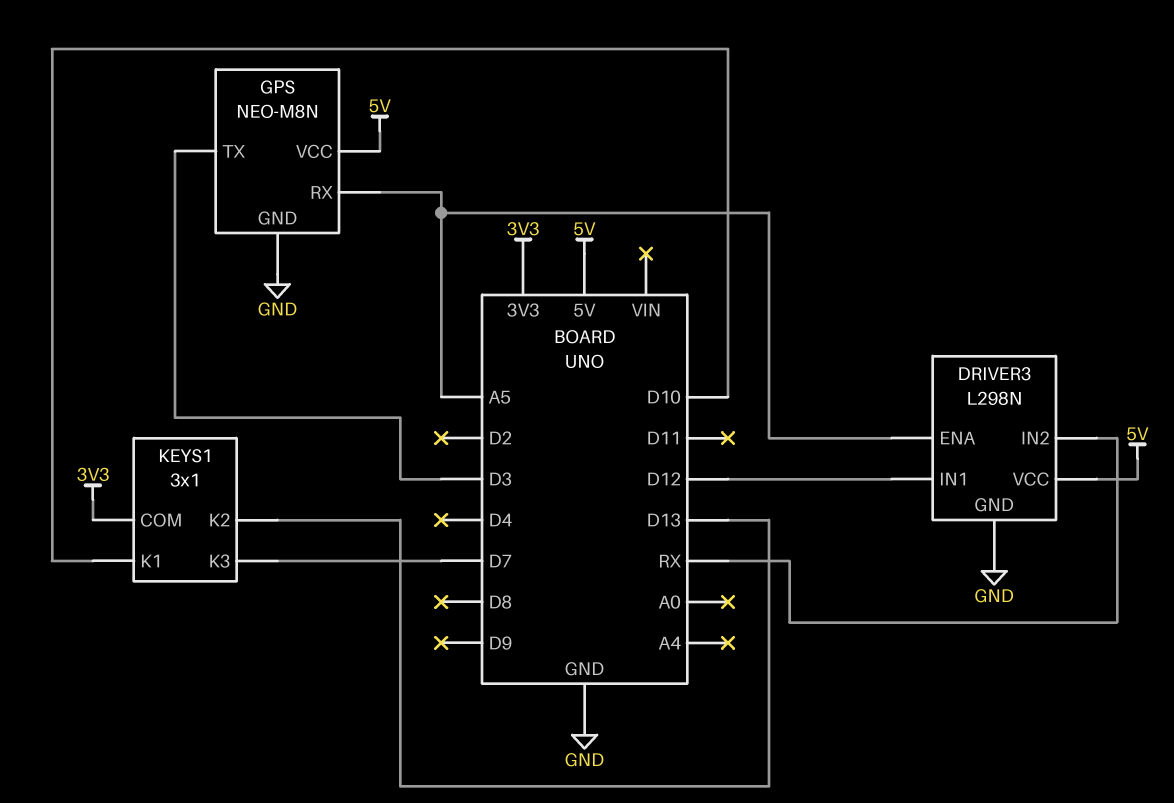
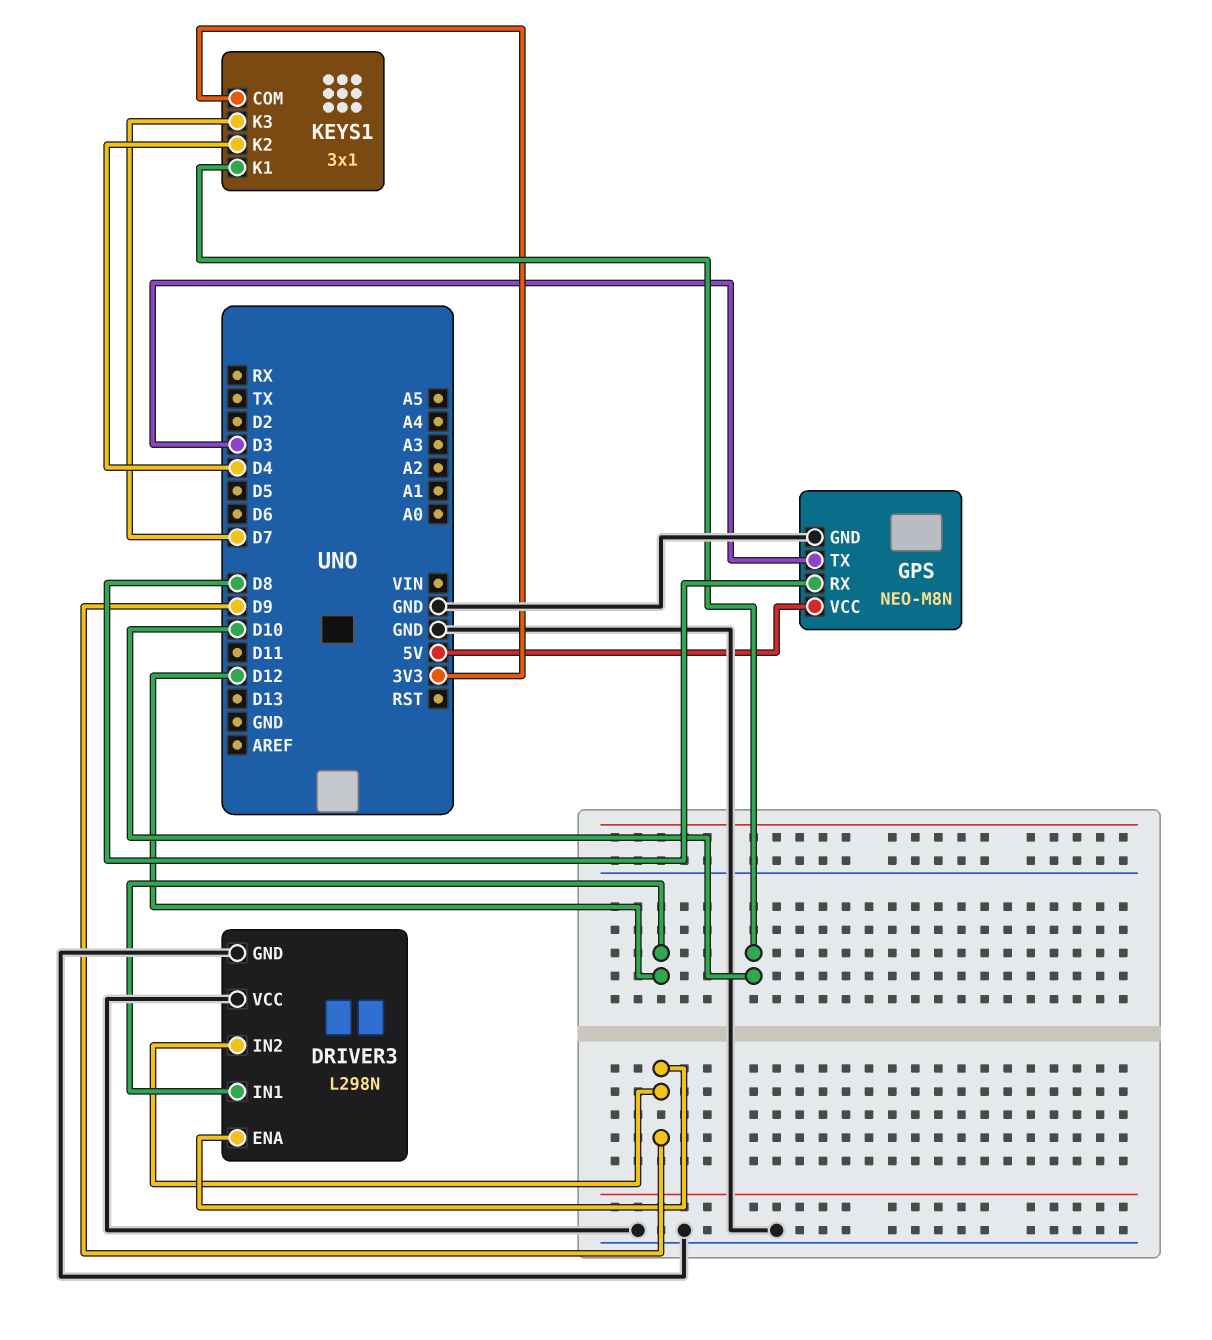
DRIVER3 pin ENA: A5 -> D9
DRIVER3 pin IN2: RX -> D9
DRIVER3 pin VCC: 5V -> GND
GPS pin RX: A5 -> D8
KEYS1 pin K2: D13 -> D4

